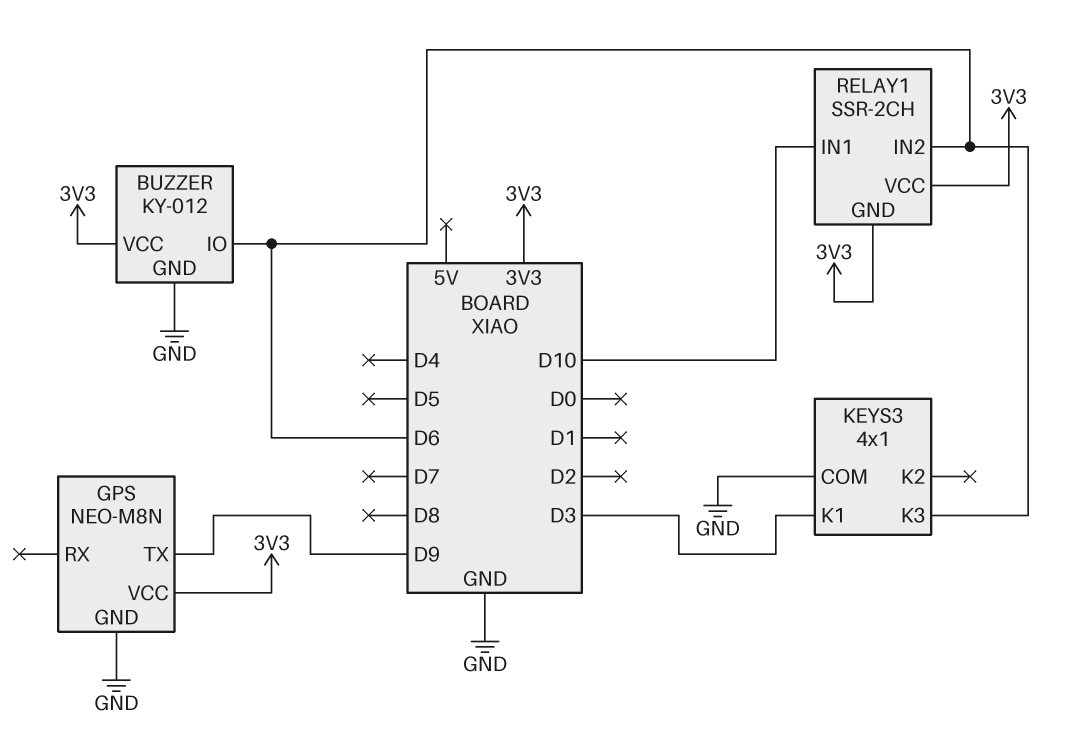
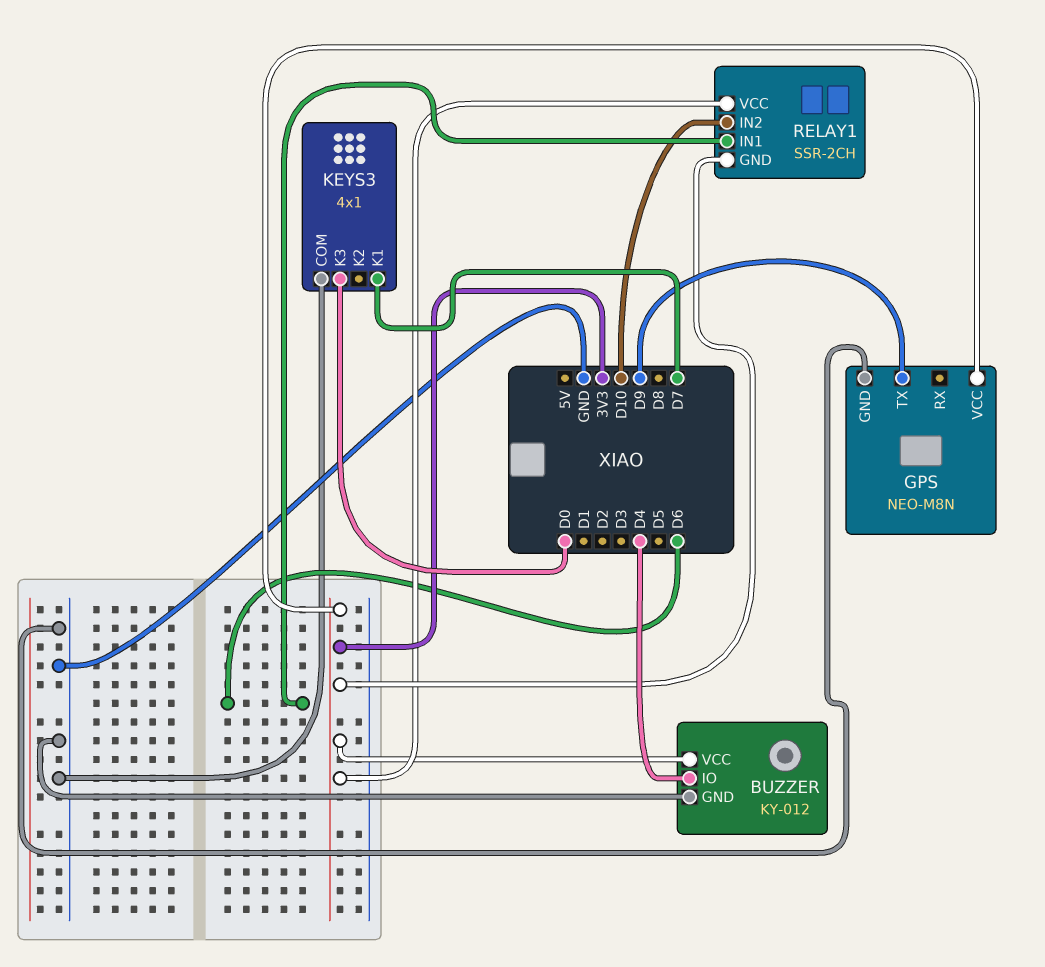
BUZZER pin IO: D6 -> D4
KEYS3 pin K1: D3 -> D7
KEYS3 pin K3: D6 -> D0
RELAY1 pin IN1: D10 -> D6
RELAY1 pin IN2: D6 -> D10

